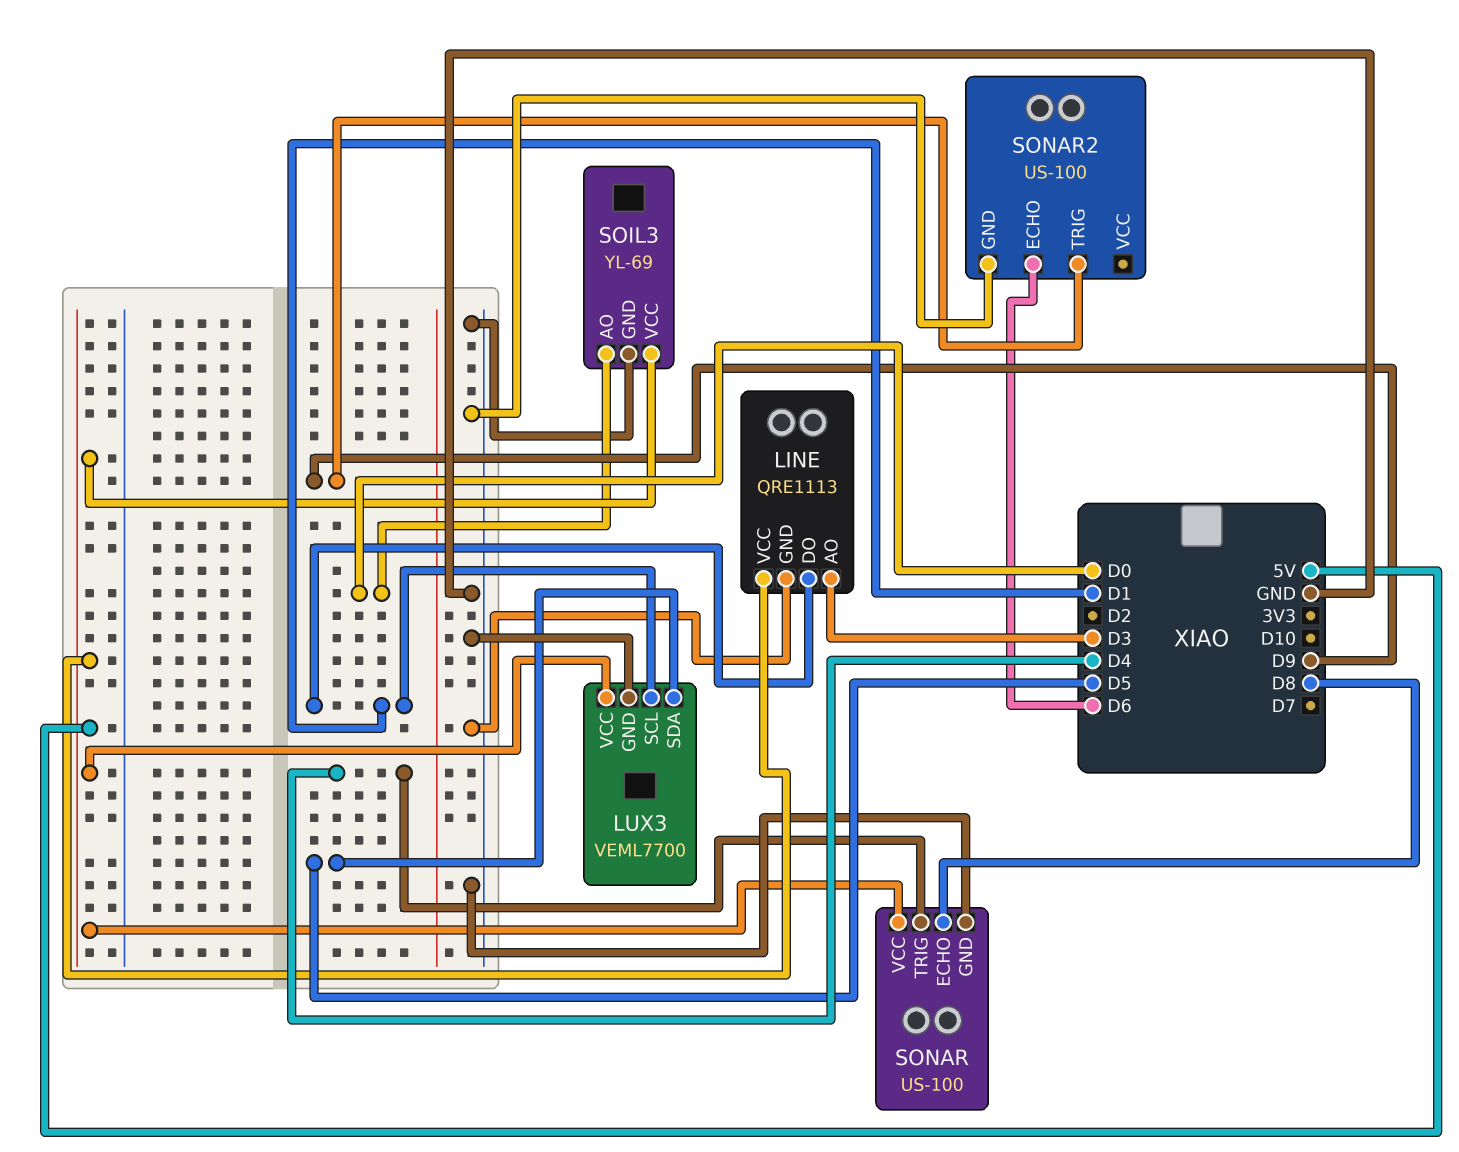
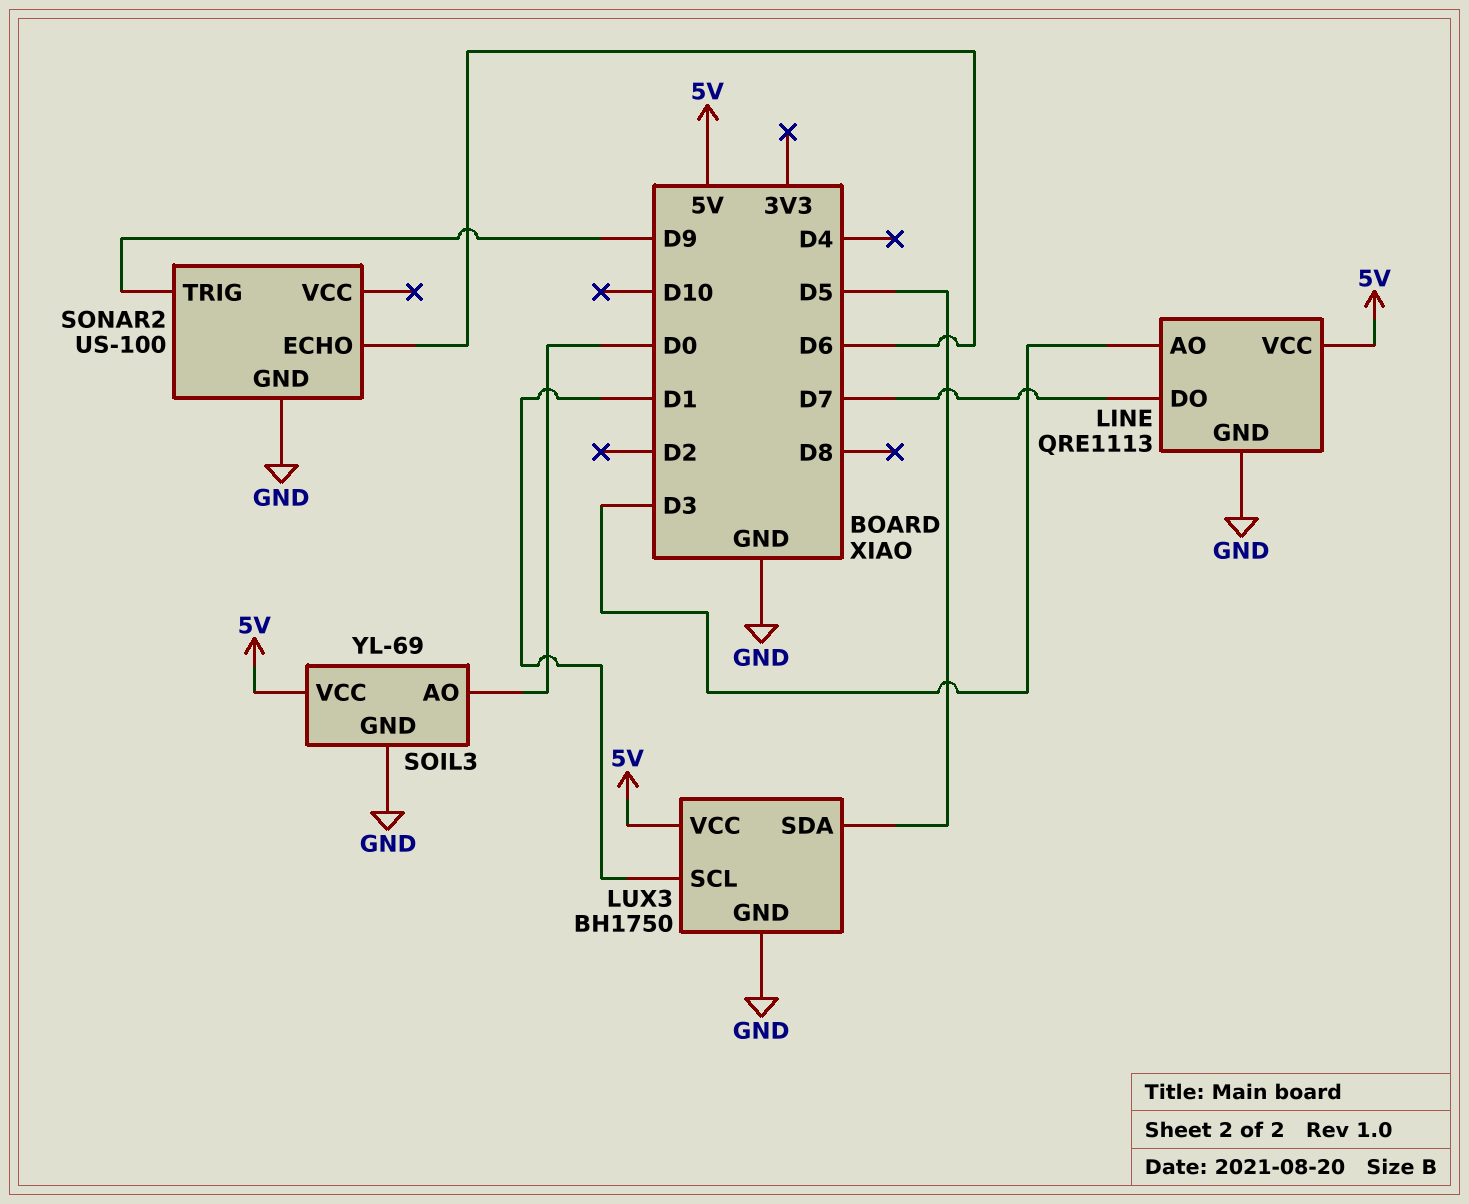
LINE pin DO: D1 -> D7
LUX3: VEML7700 -> BH1750
SONAR: US-100 -> none
SONAR pin ECHO: D8 -> none
SONAR pin GND: GND -> none
SONAR pin TRIG: D4 -> none
SONAR pin VCC: 5V -> none

